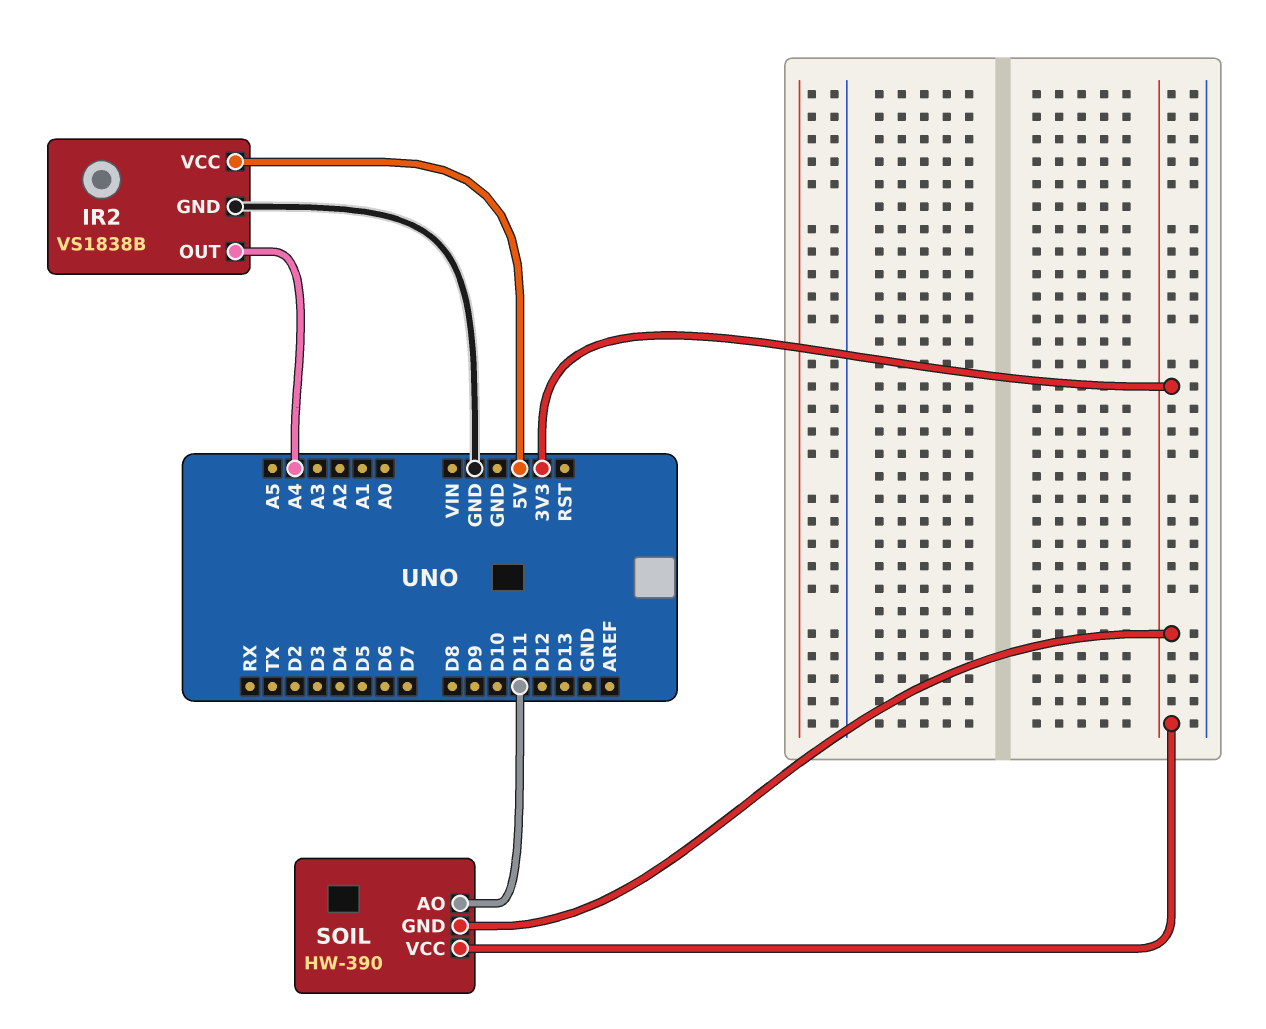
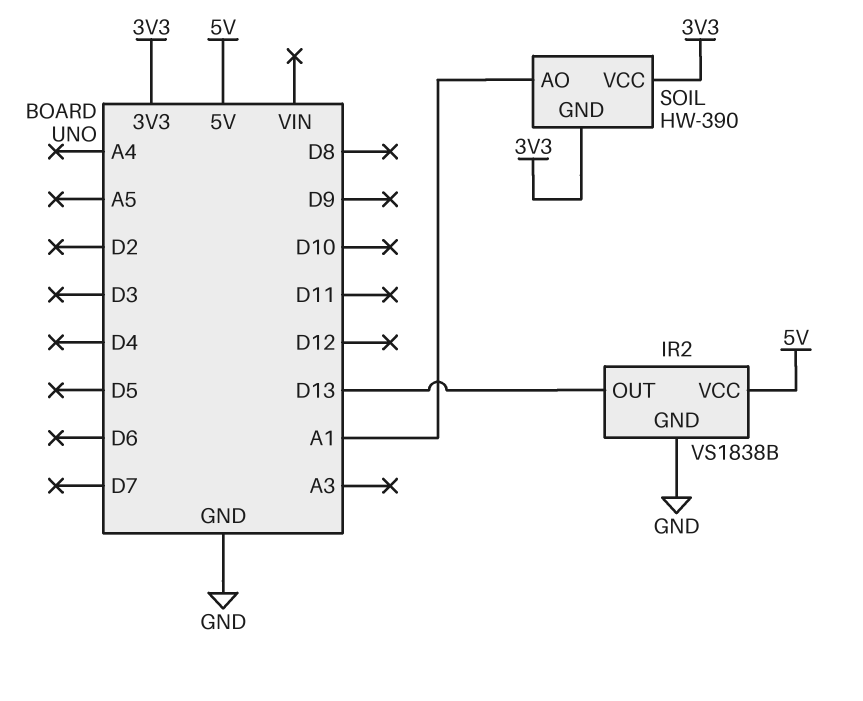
IR2 pin OUT: A4 -> D13
SOIL pin AO: D11 -> A1

